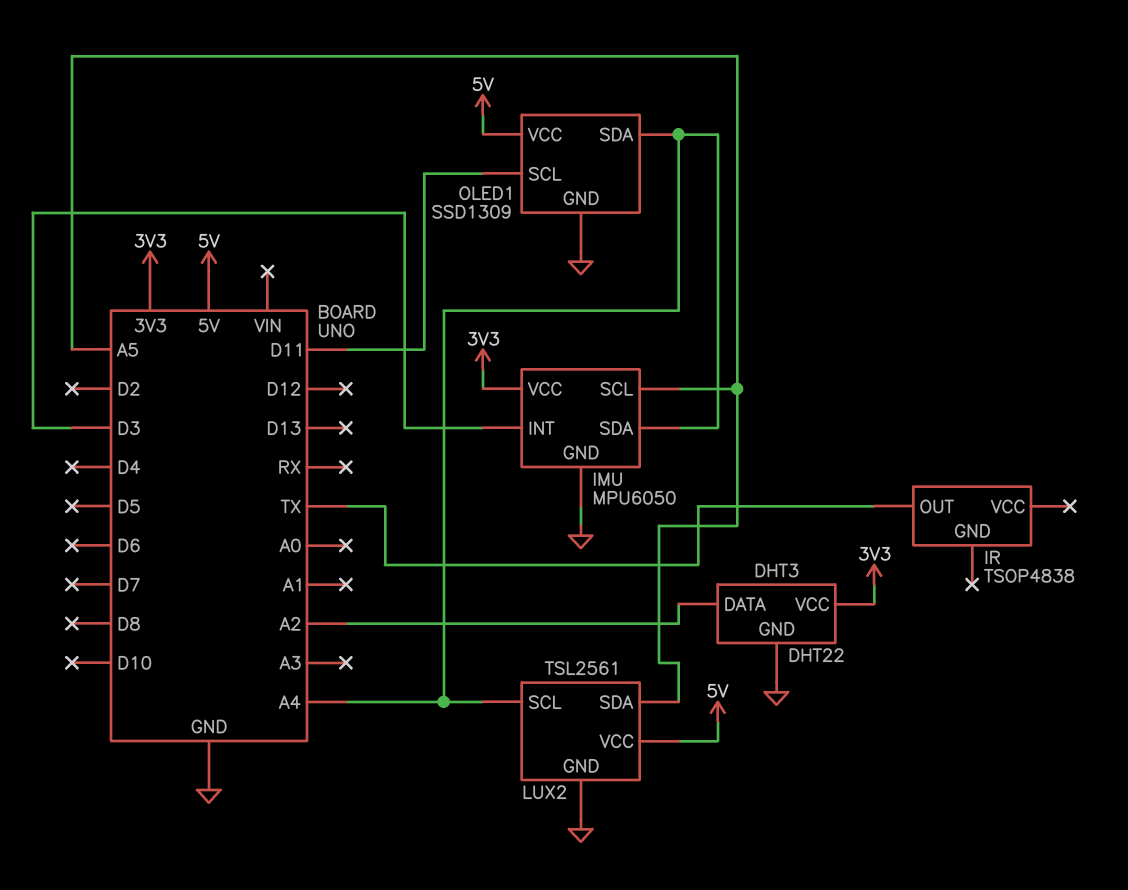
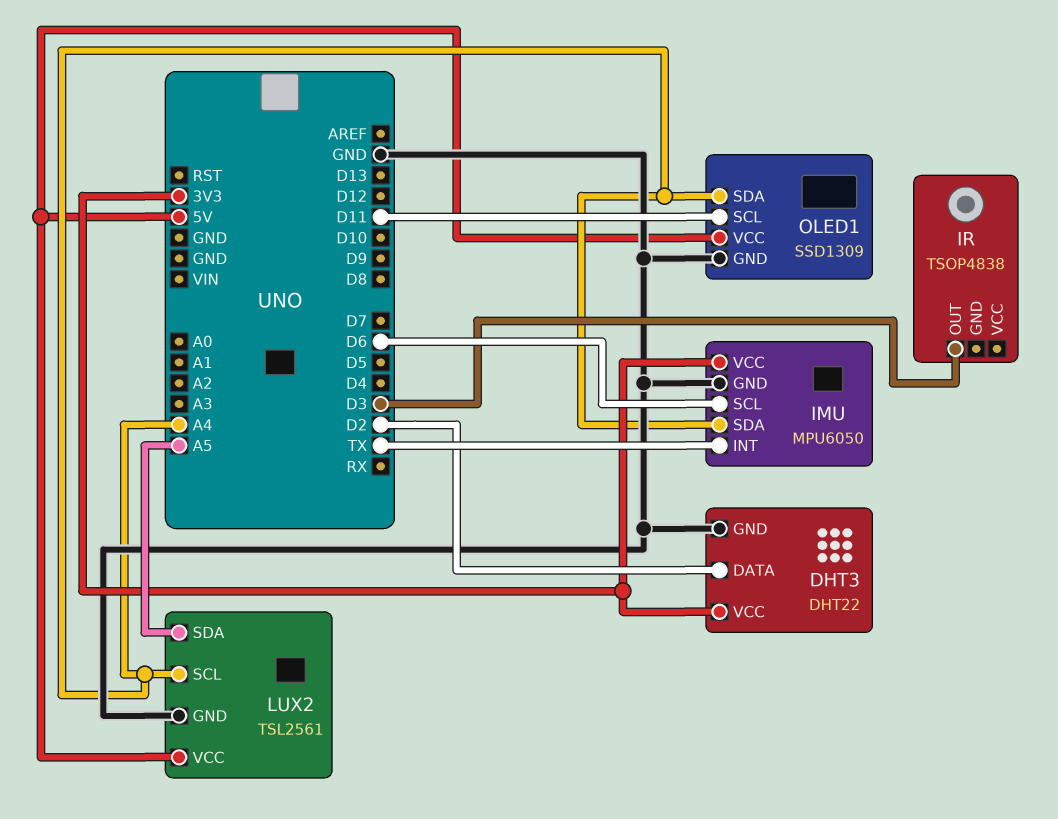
DHT3 pin DATA: A2 -> D2
IMU pin INT: D3 -> TX
IMU pin SCL: A5 -> D6
IR pin OUT: TX -> D3

